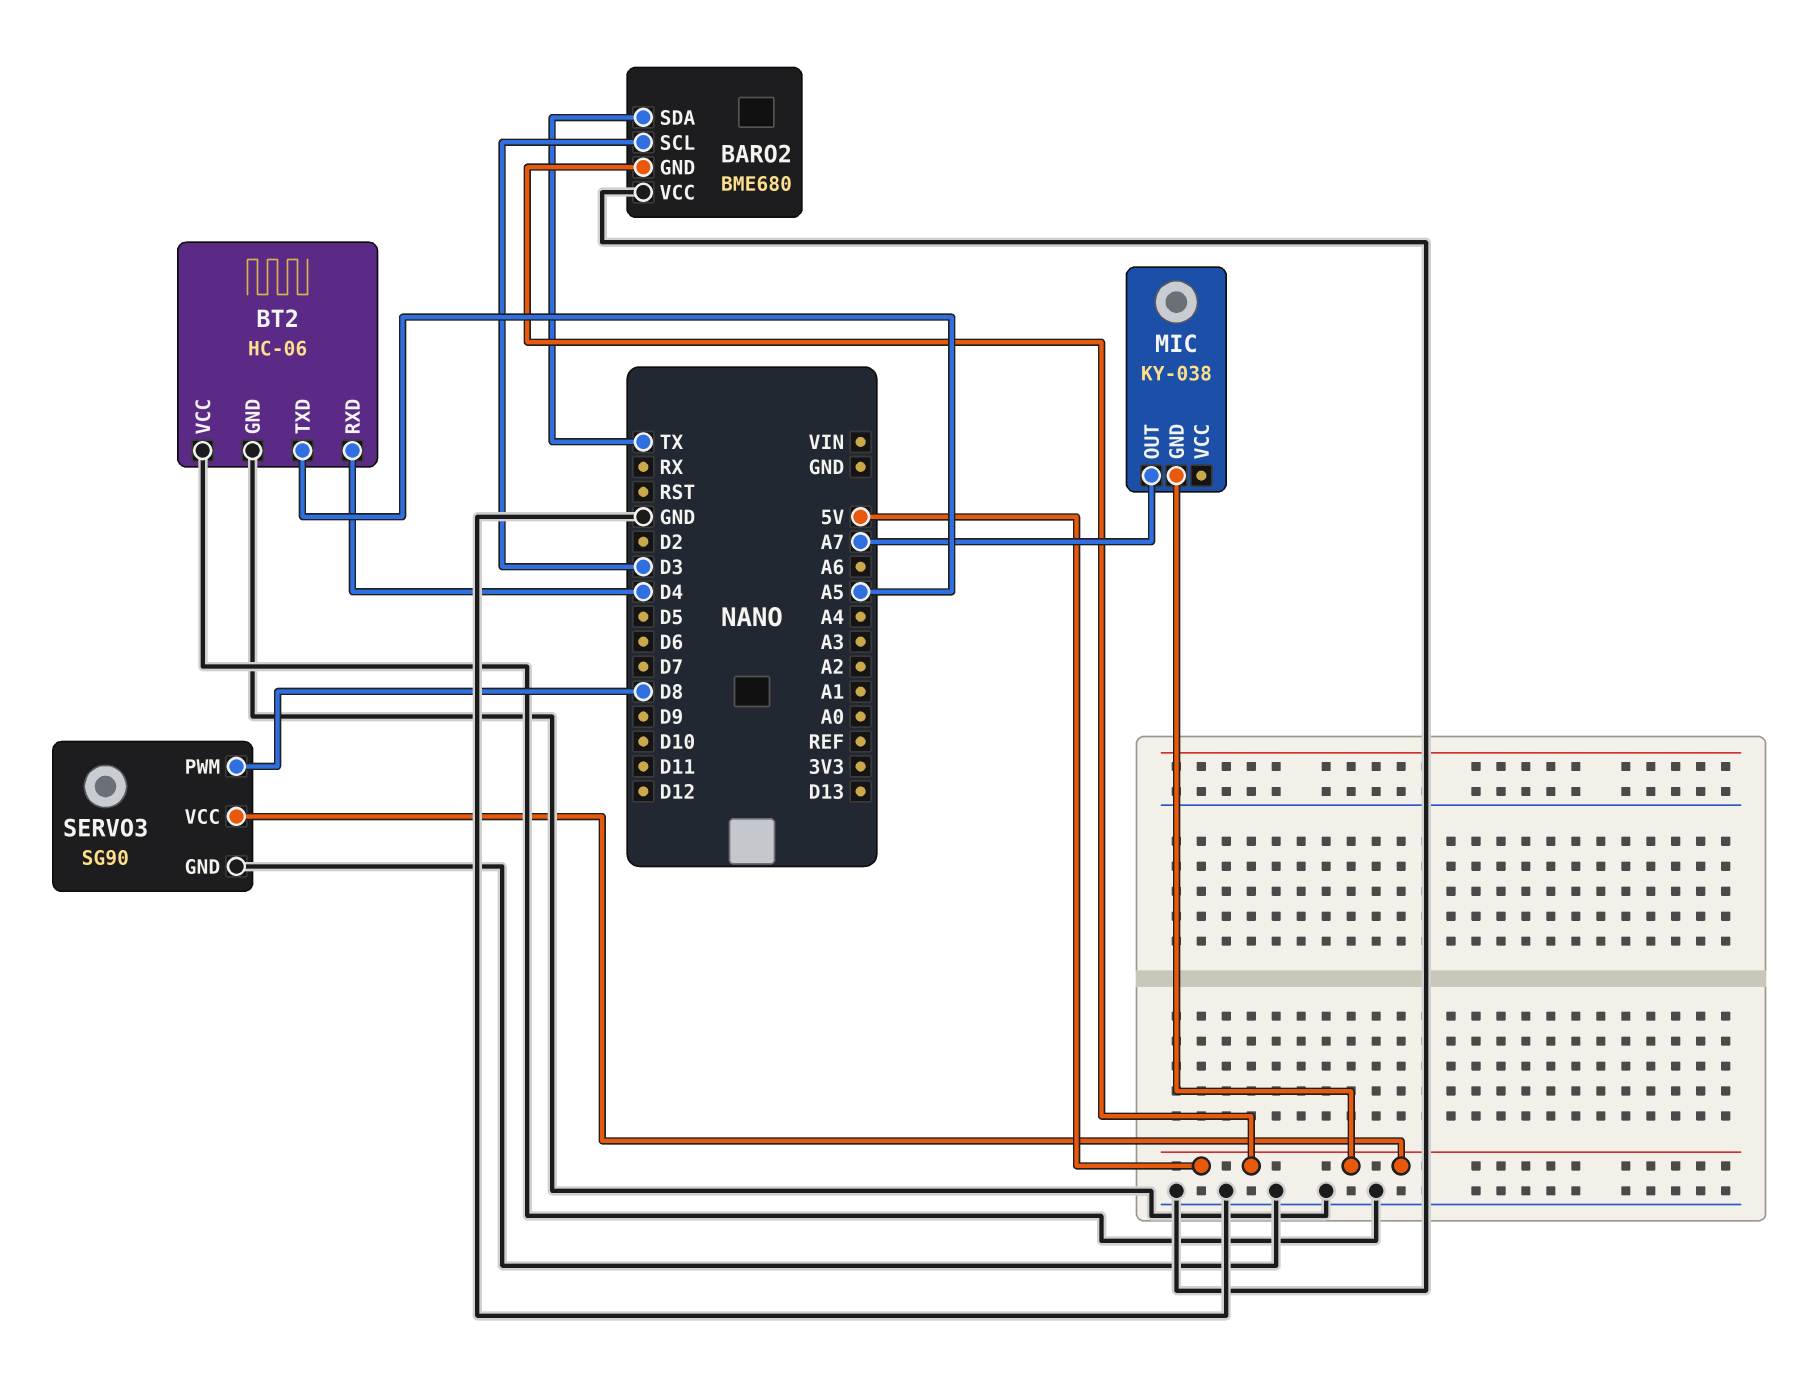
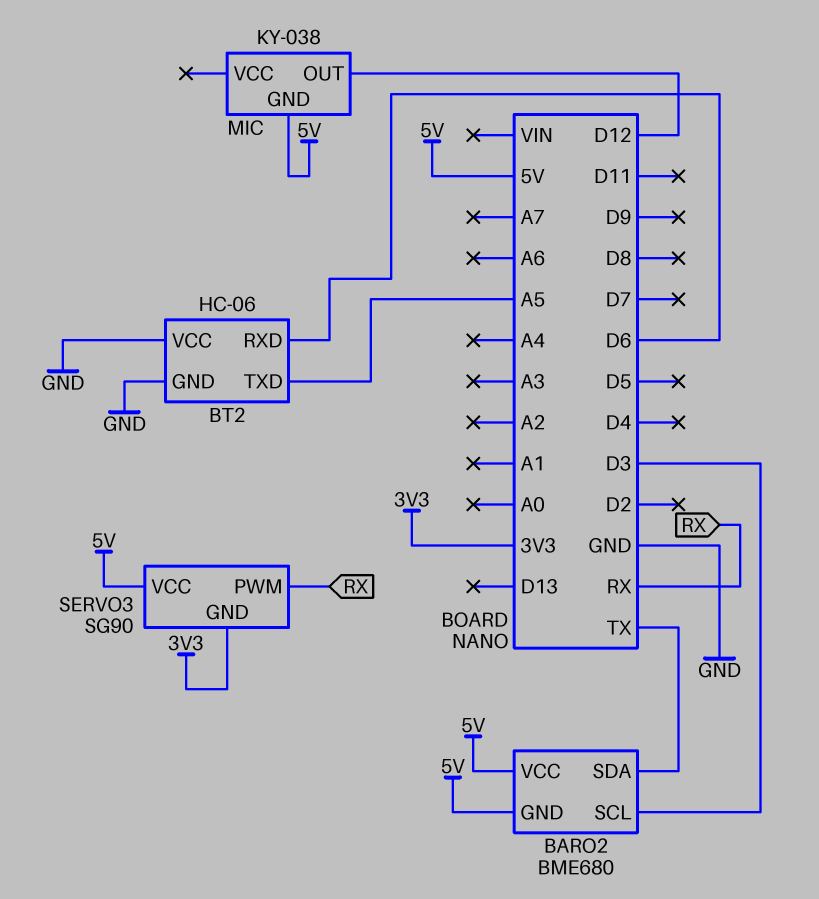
BARO2 pin VCC: GND -> 5V
BT2 pin RXD: D4 -> D6
MIC pin OUT: A7 -> D12
SERVO3 pin GND: GND -> 3V3
SERVO3 pin PWM: D8 -> RX

